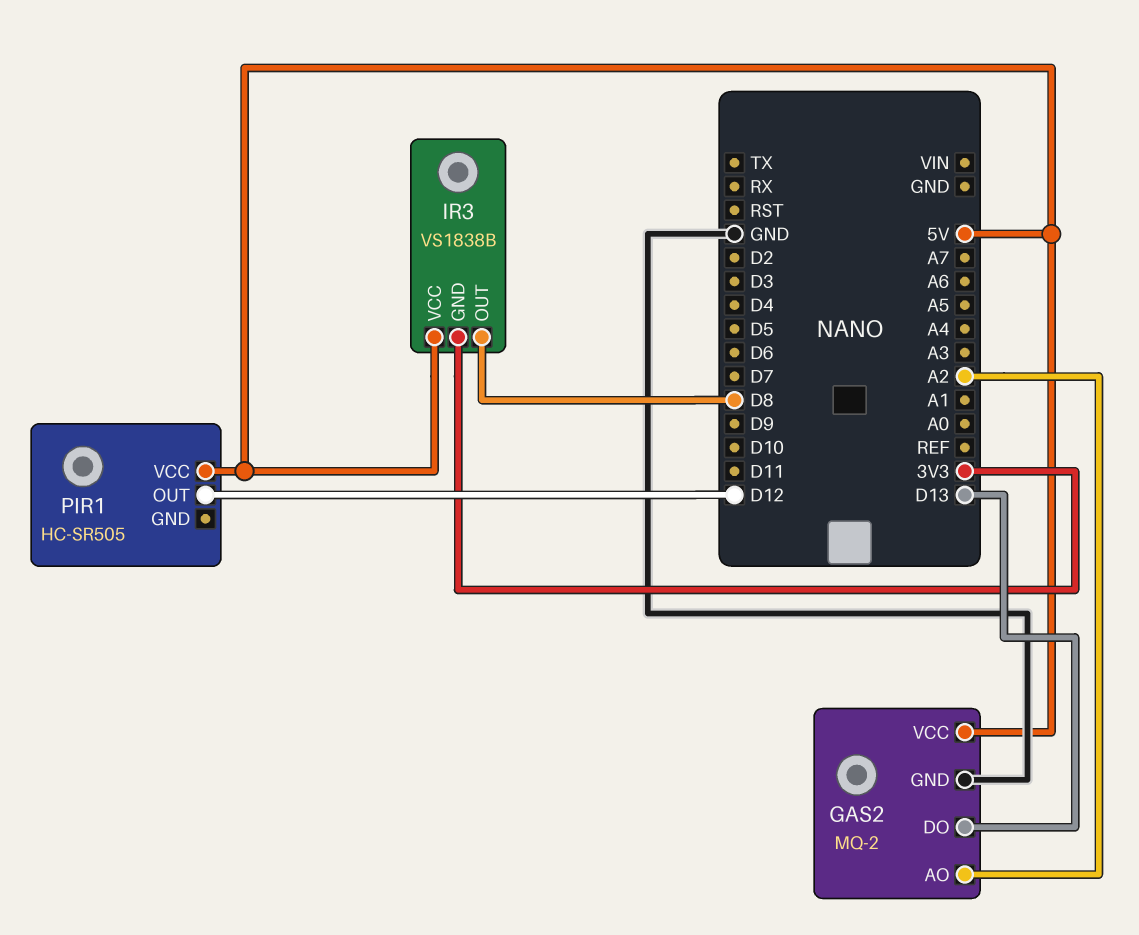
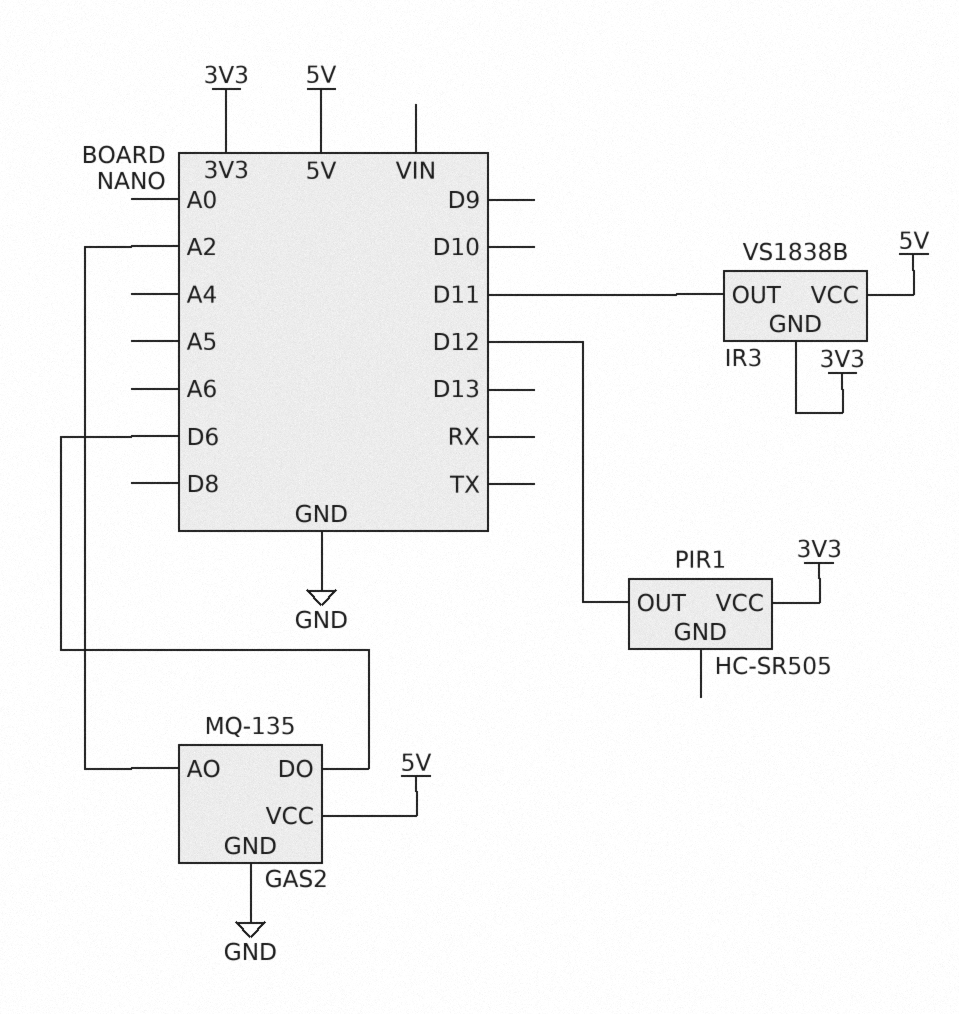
GAS2: MQ-2 -> MQ-135
GAS2 pin DO: D13 -> D6
IR3 pin OUT: D8 -> D11
PIR1 pin VCC: 5V -> 3V3

